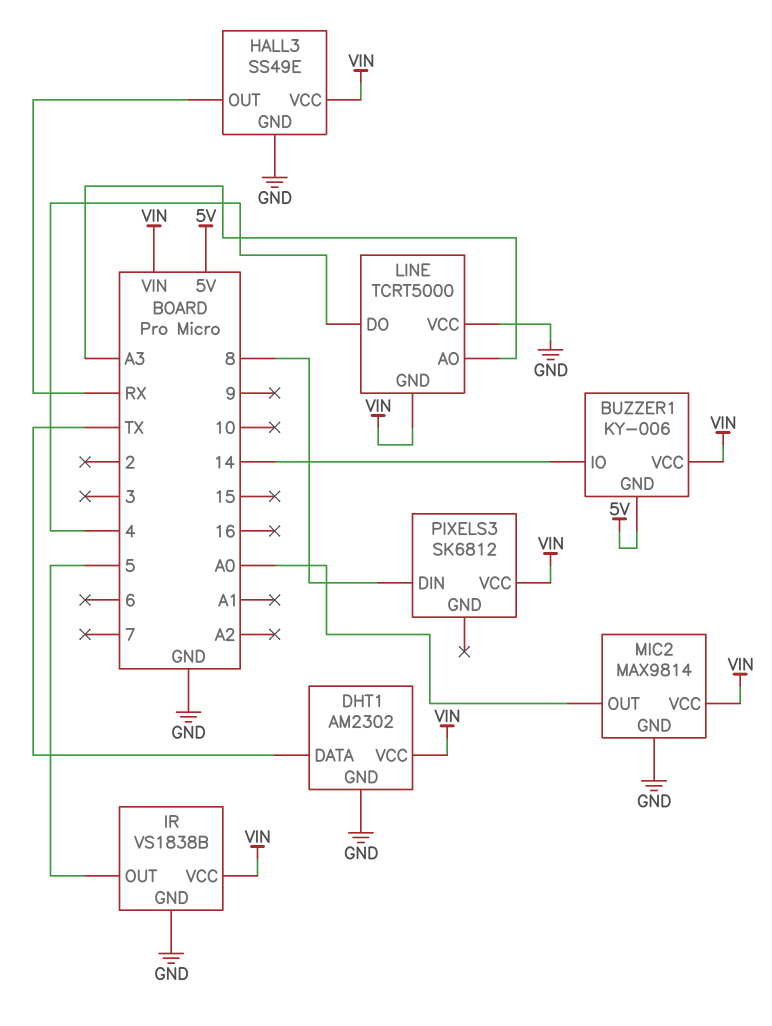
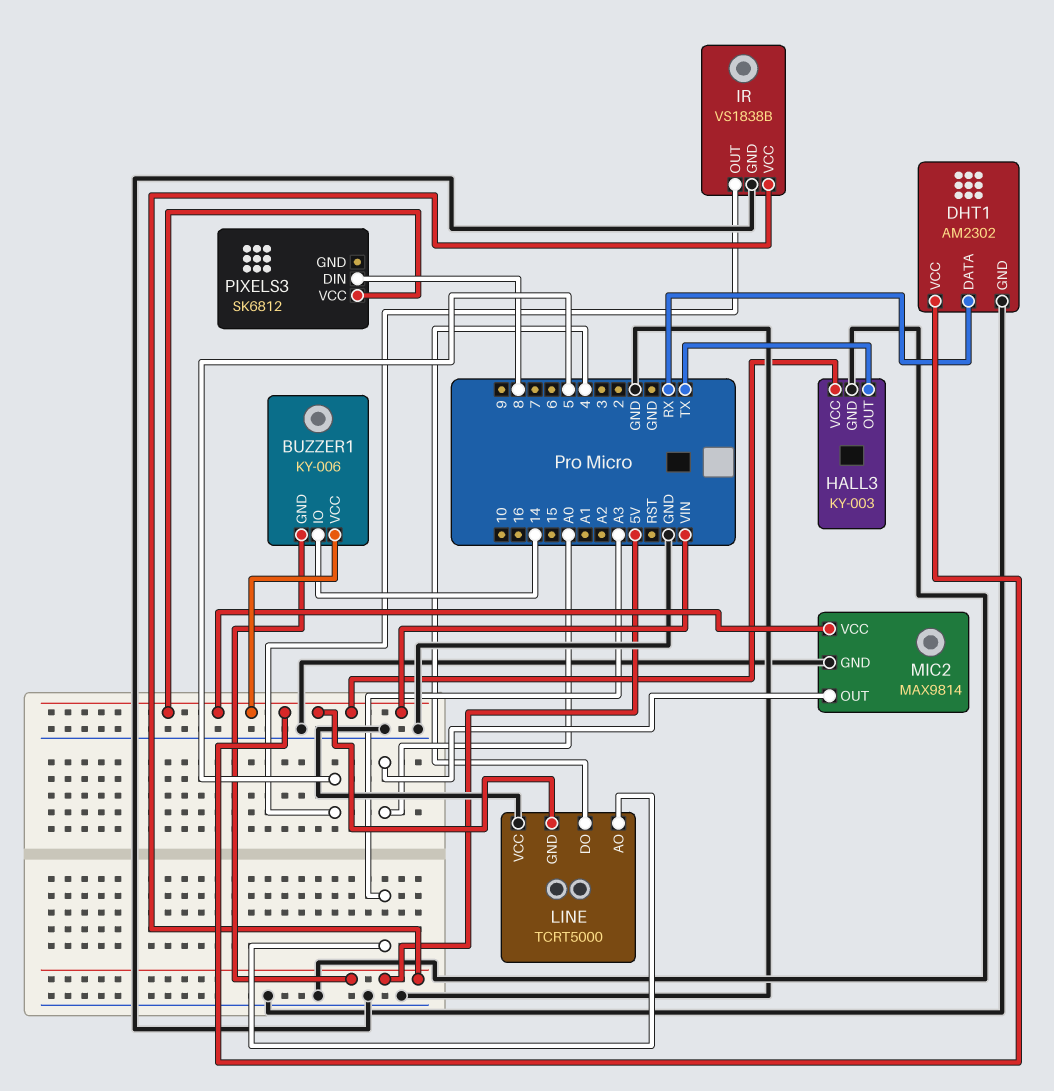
DHT1 pin DATA: TX -> RX
HALL3: SS49E -> KY-003
HALL3 pin OUT: RX -> TX
IR pin VCC: VIN -> 5V

